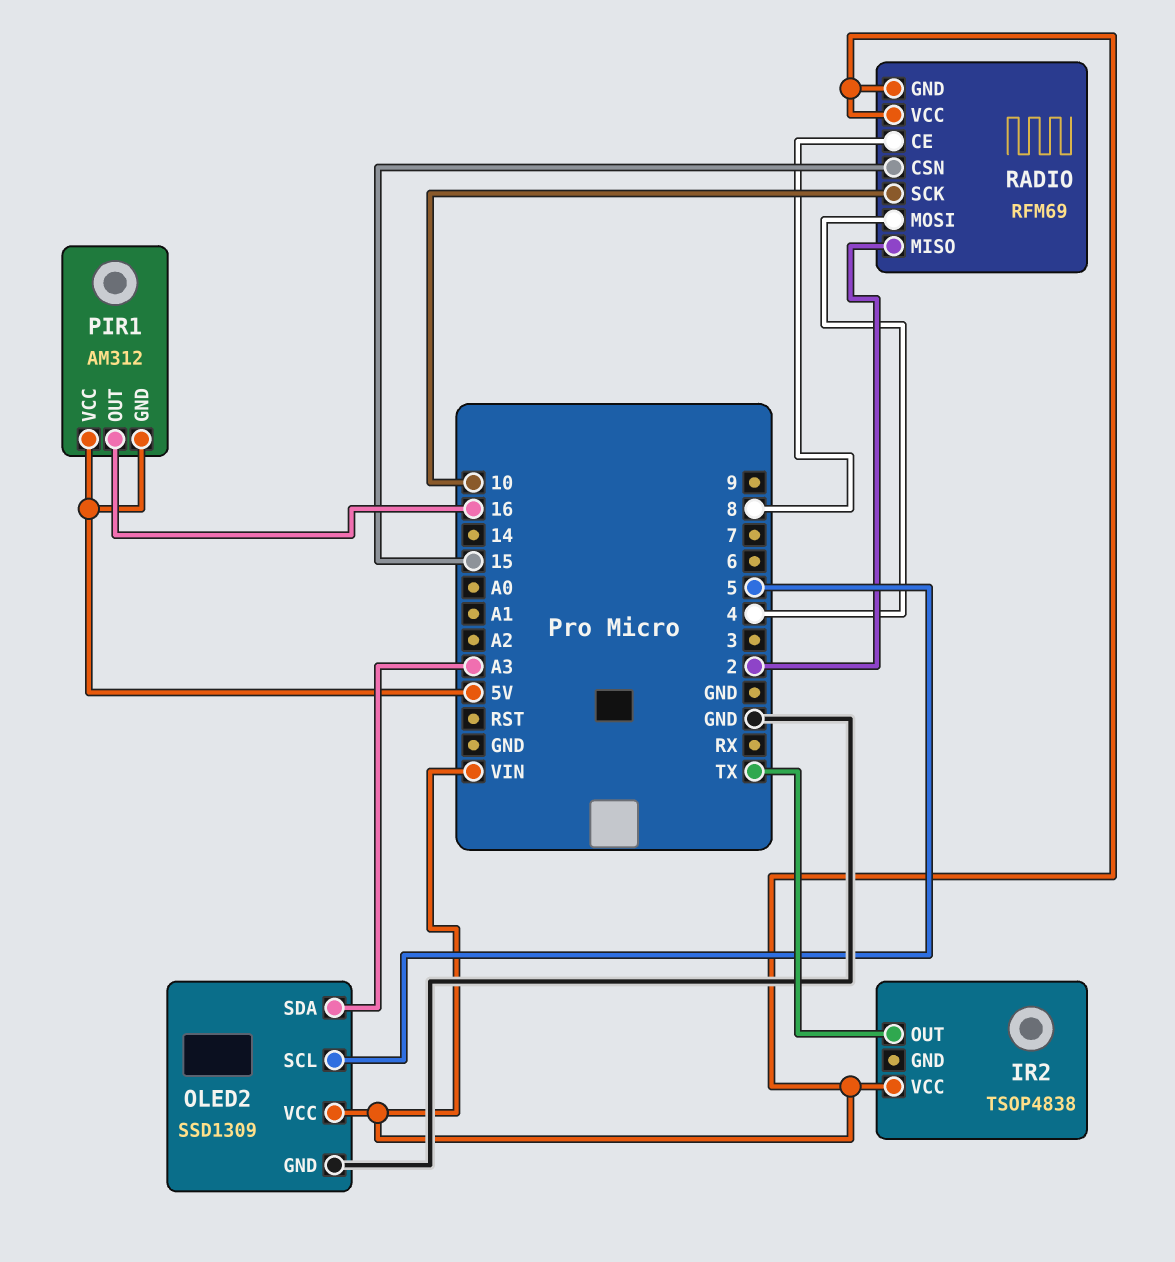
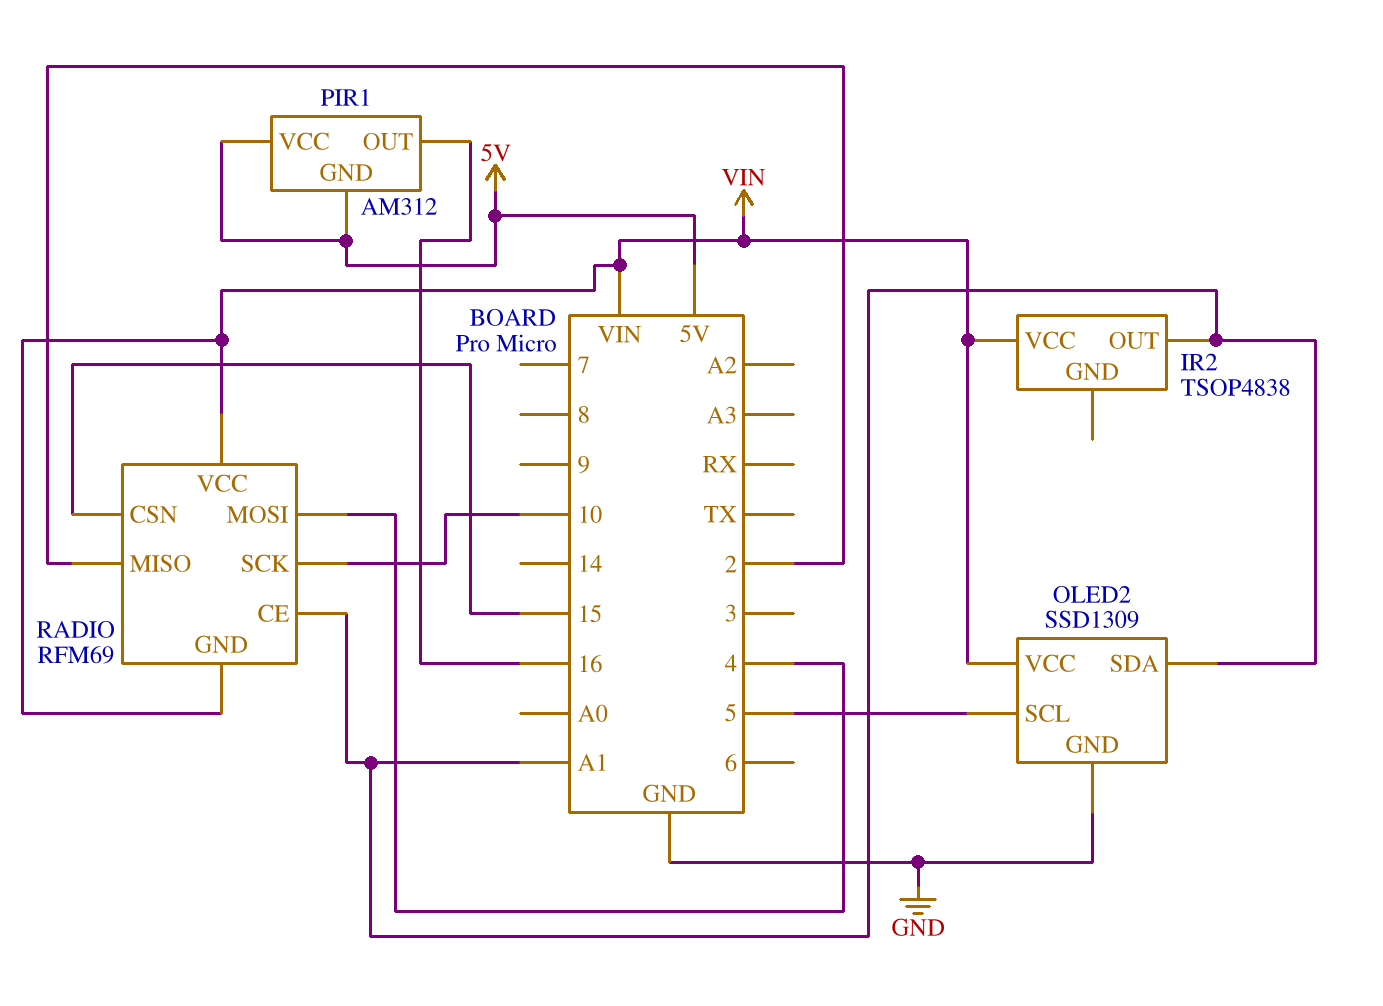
IR2 pin OUT: TX -> A1
OLED2 pin SDA: A3 -> A1
RADIO pin CE: 8 -> A1

